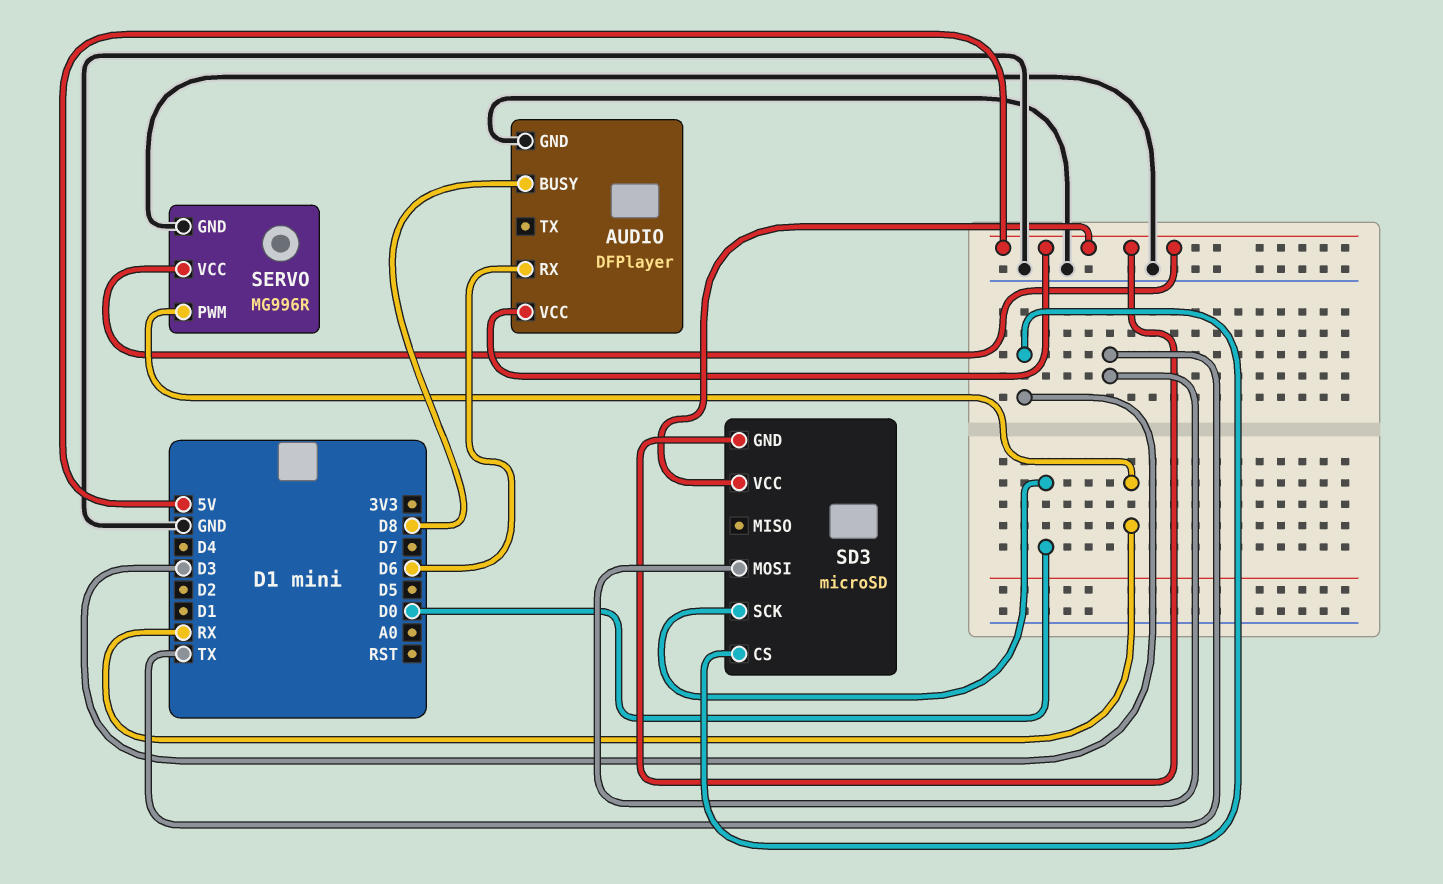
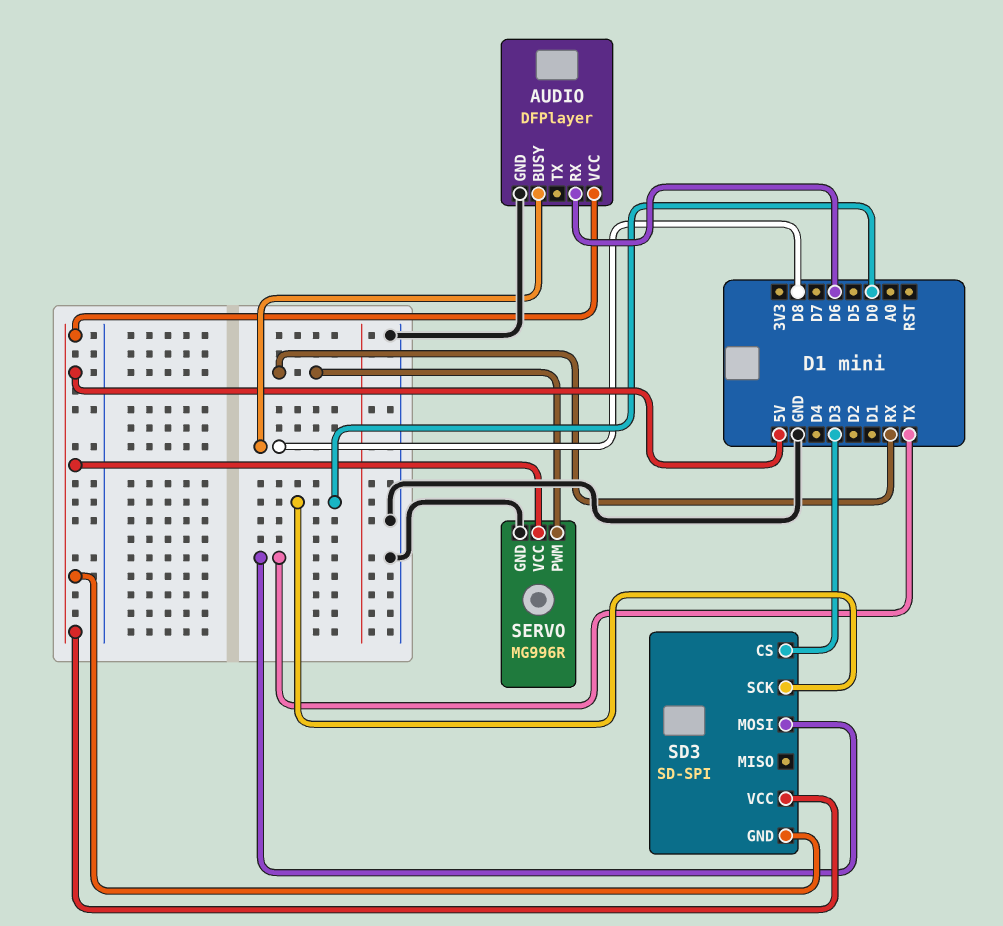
SD3: microSD -> SD-SPI

